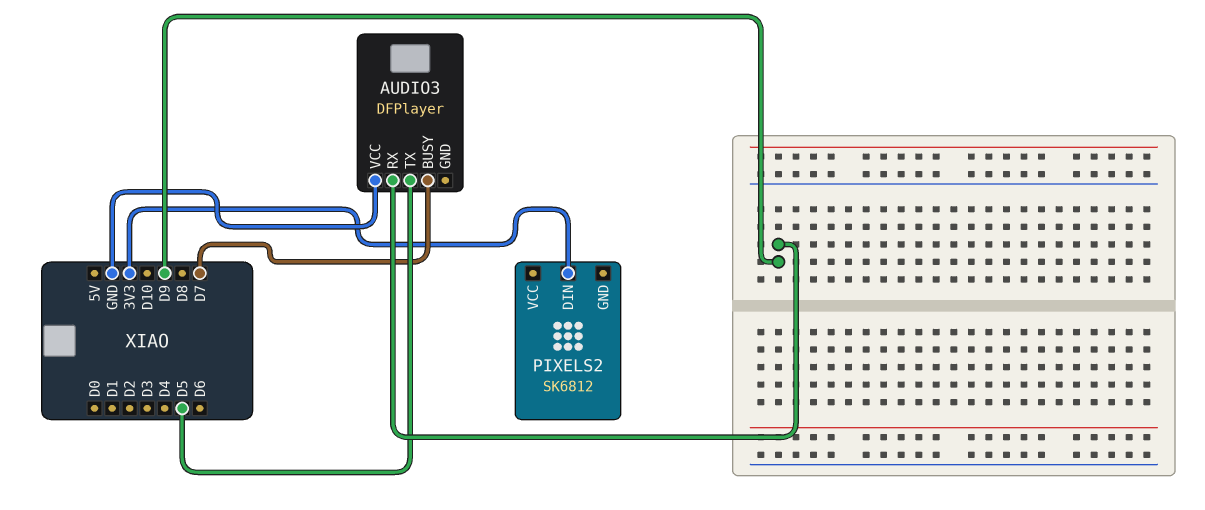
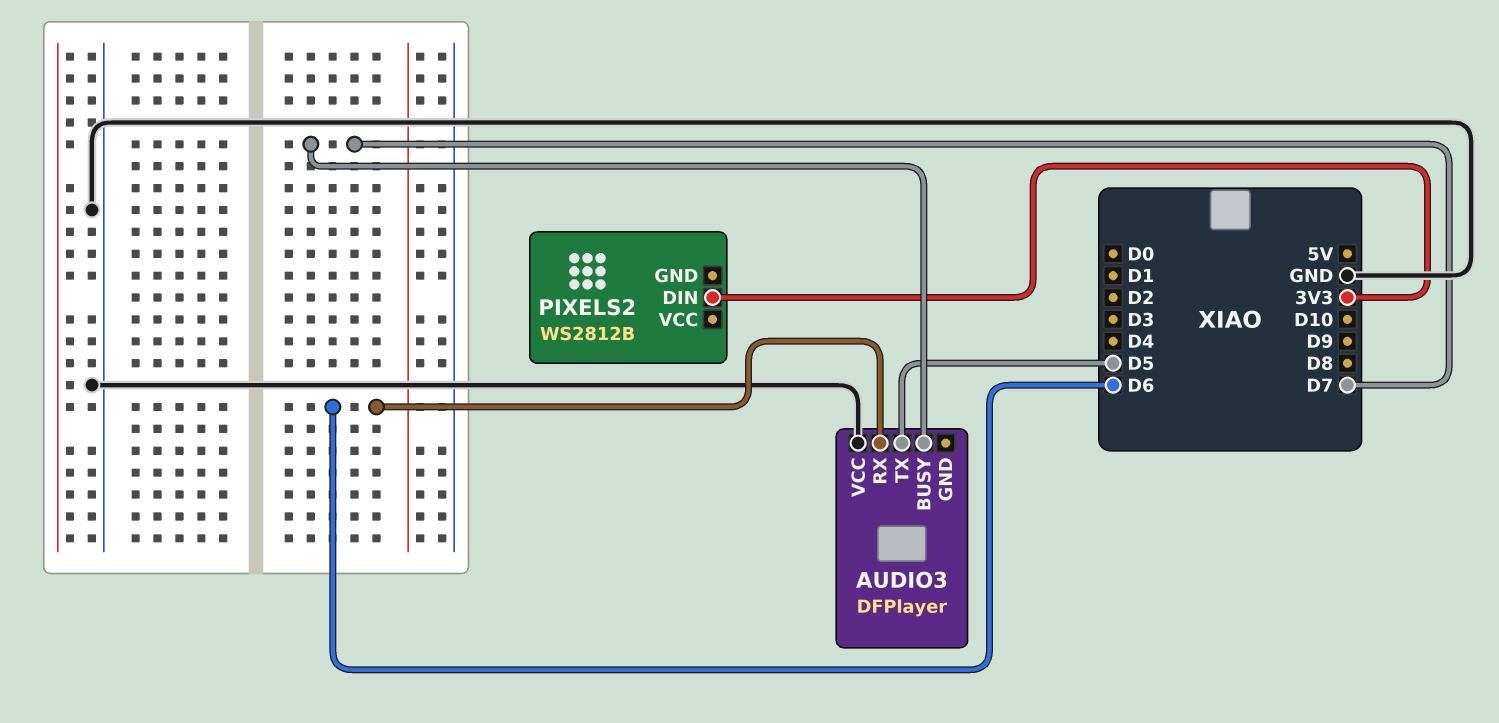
AUDIO3 pin RX: D9 -> D6
PIXELS2: SK6812 -> WS2812B

